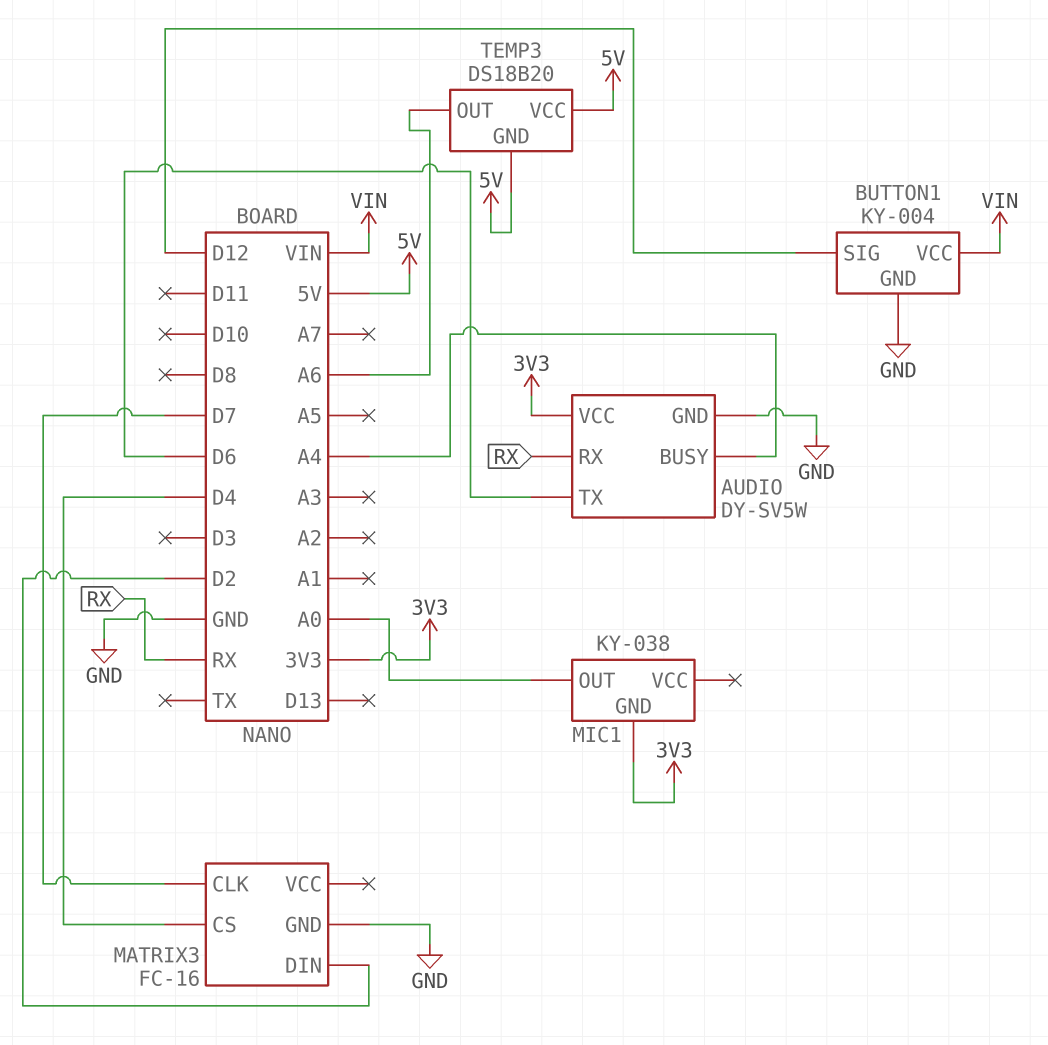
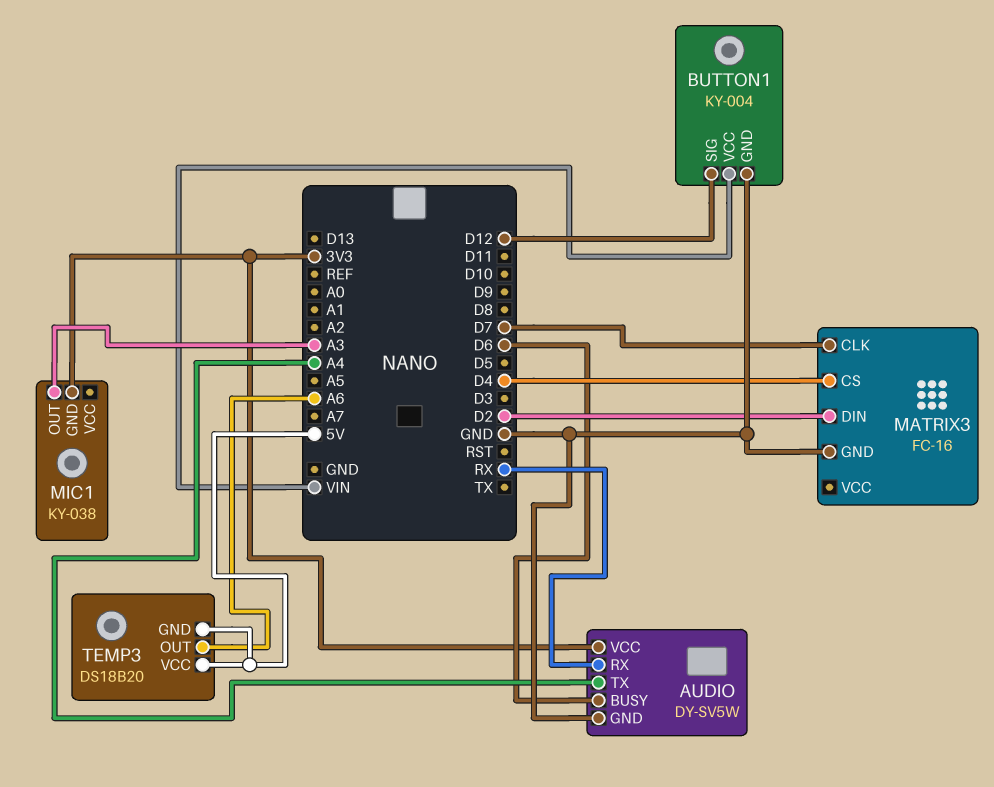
AUDIO pin BUSY: A4 -> D6
AUDIO pin TX: D6 -> A4
MIC1 pin OUT: A0 -> A3

